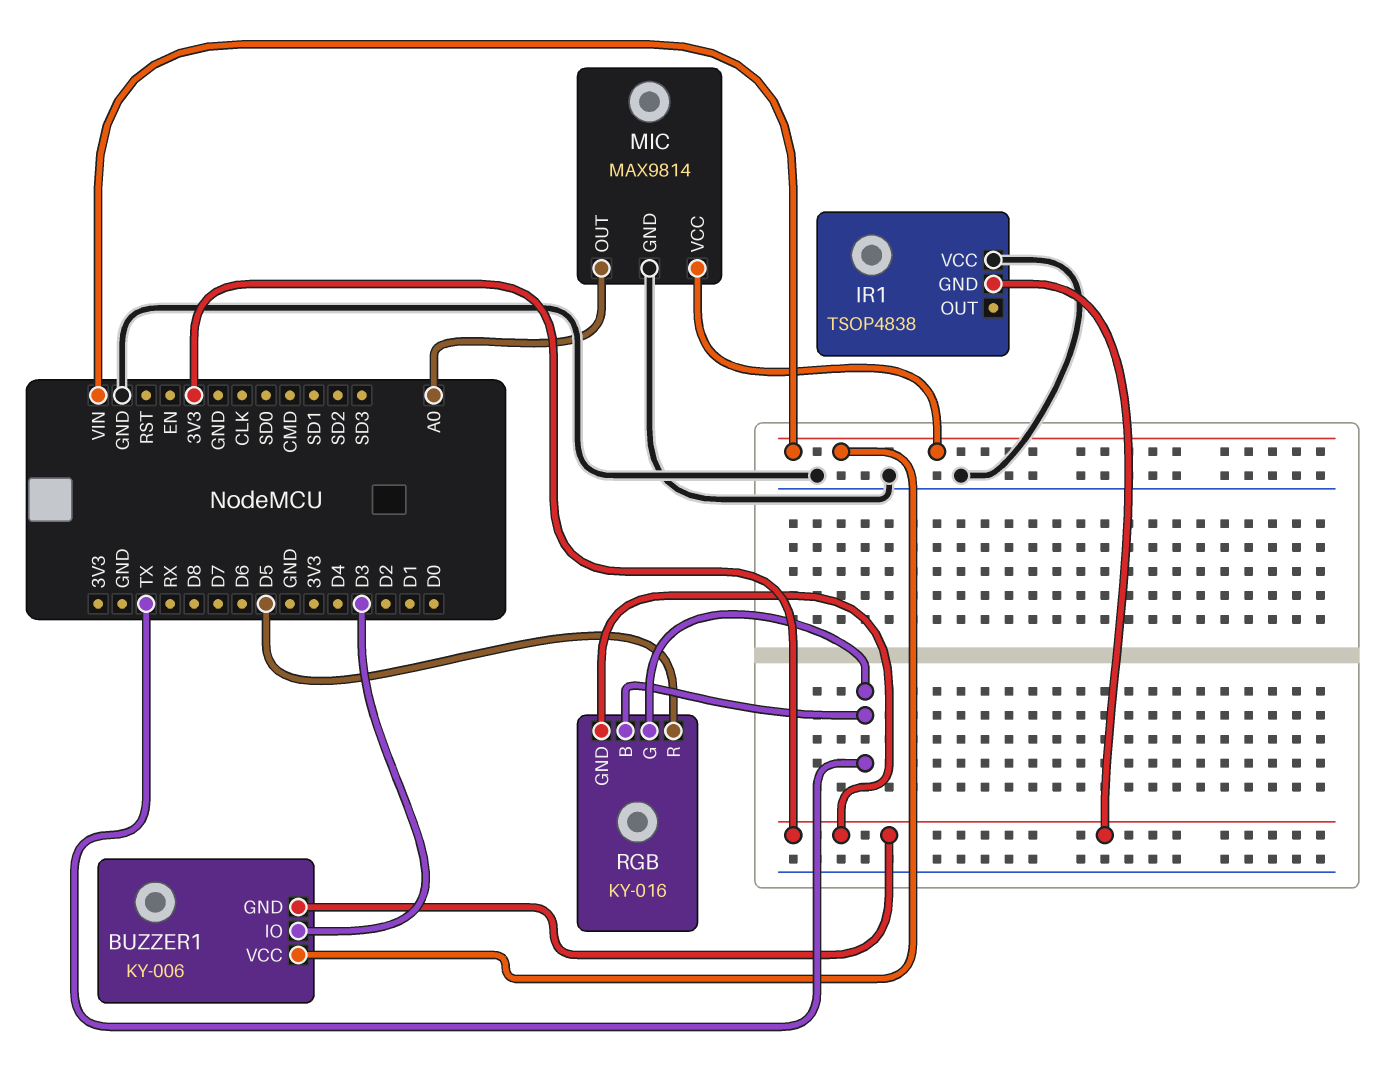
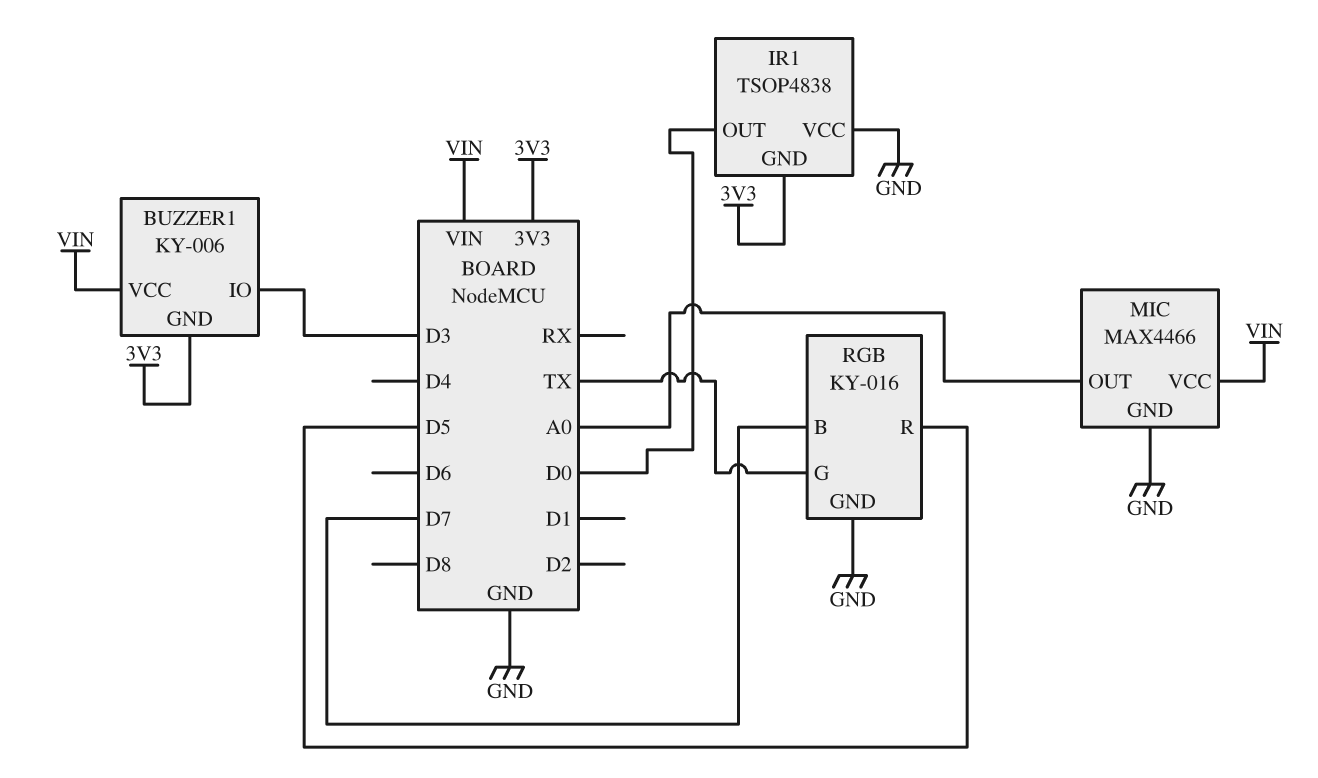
IR1 pin OUT: none -> D0
MIC: MAX9814 -> MAX4466
RGB pin B: TX -> D7
RGB pin GND: 3V3 -> GND

